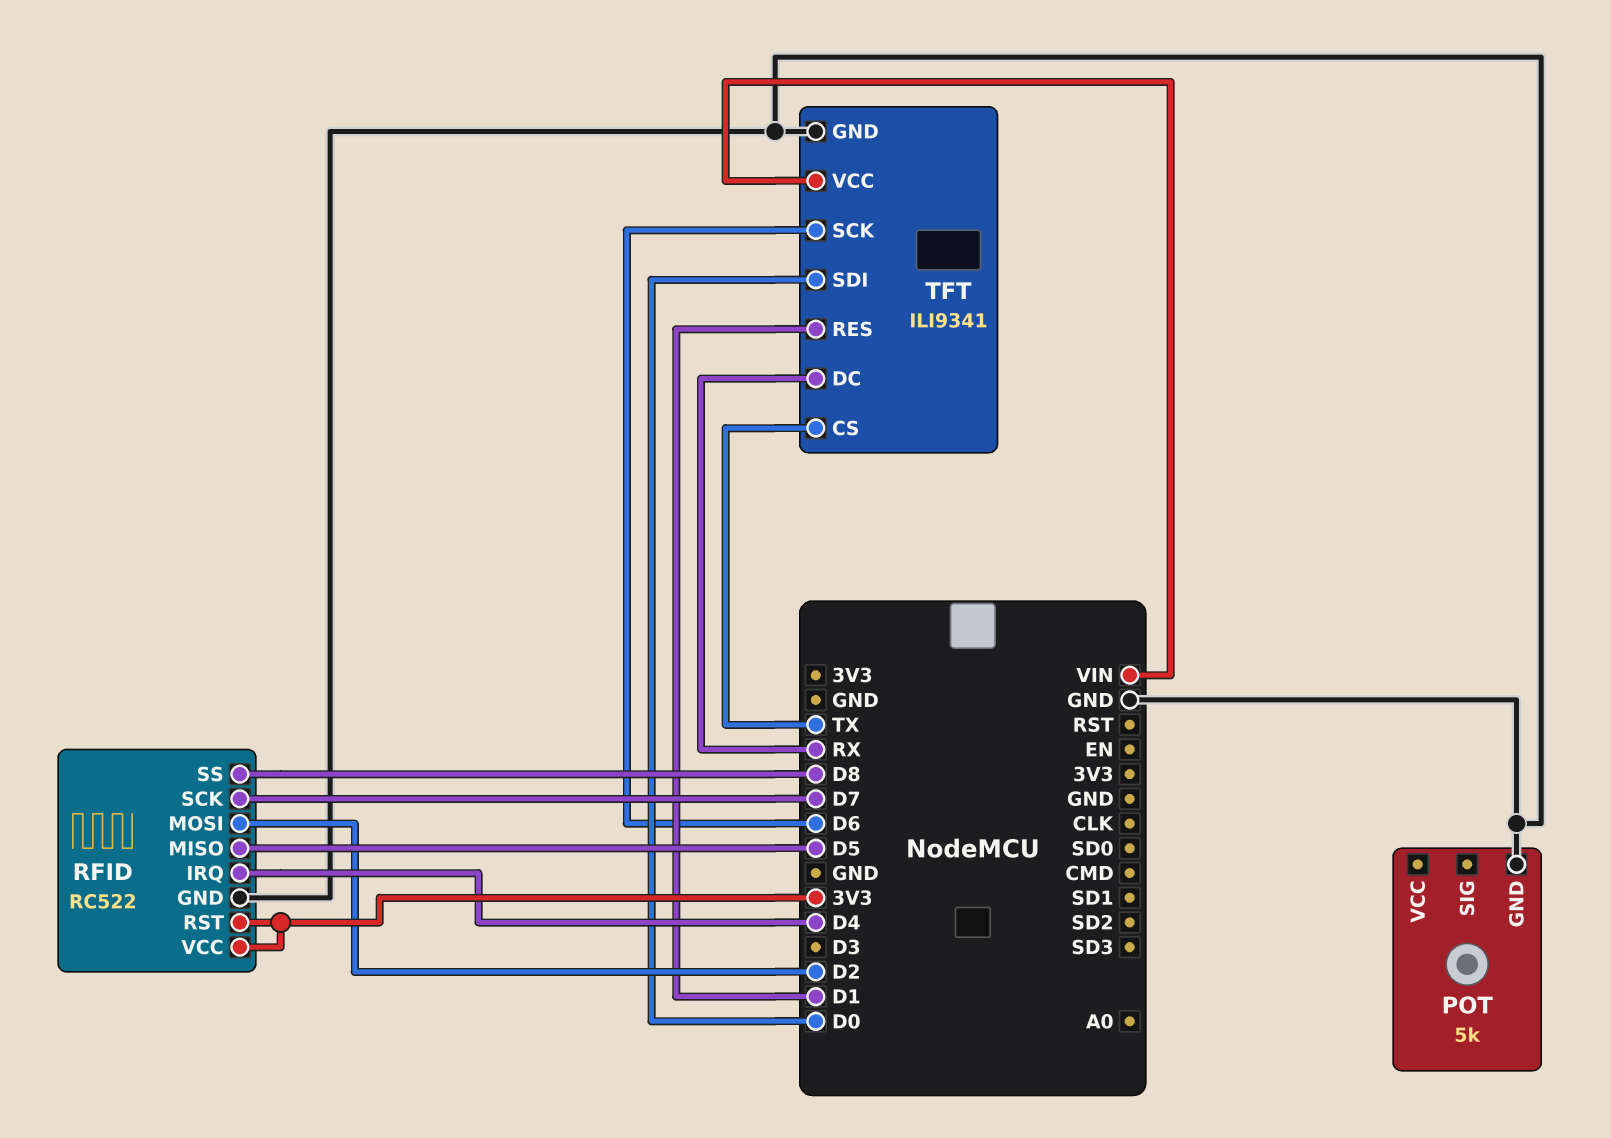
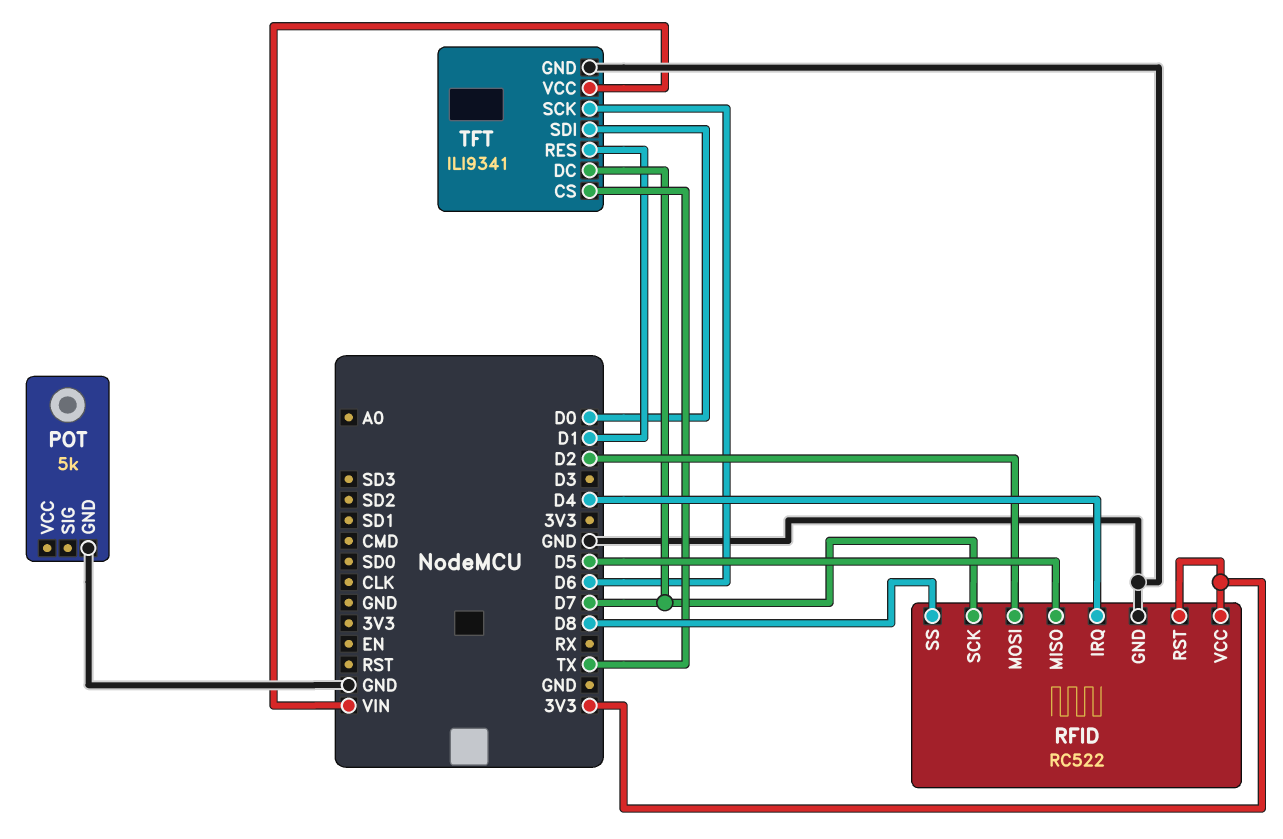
TFT pin DC: RX -> D7

